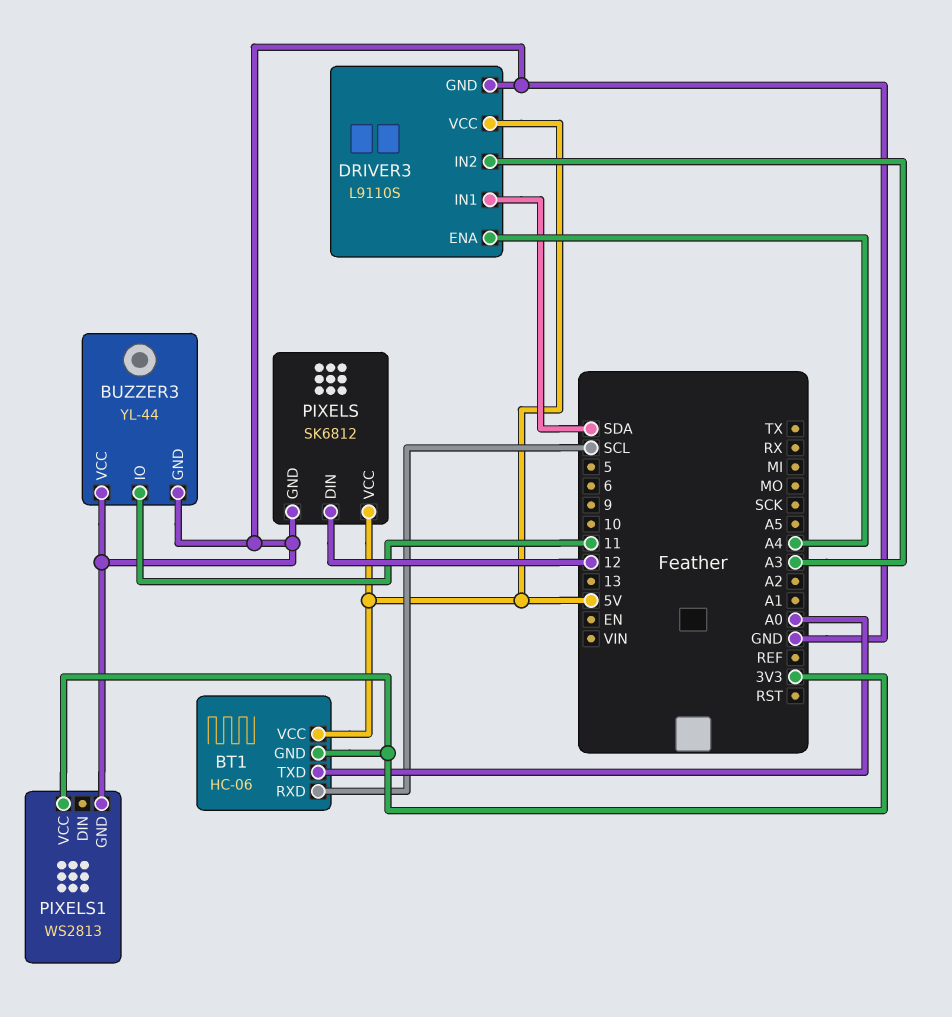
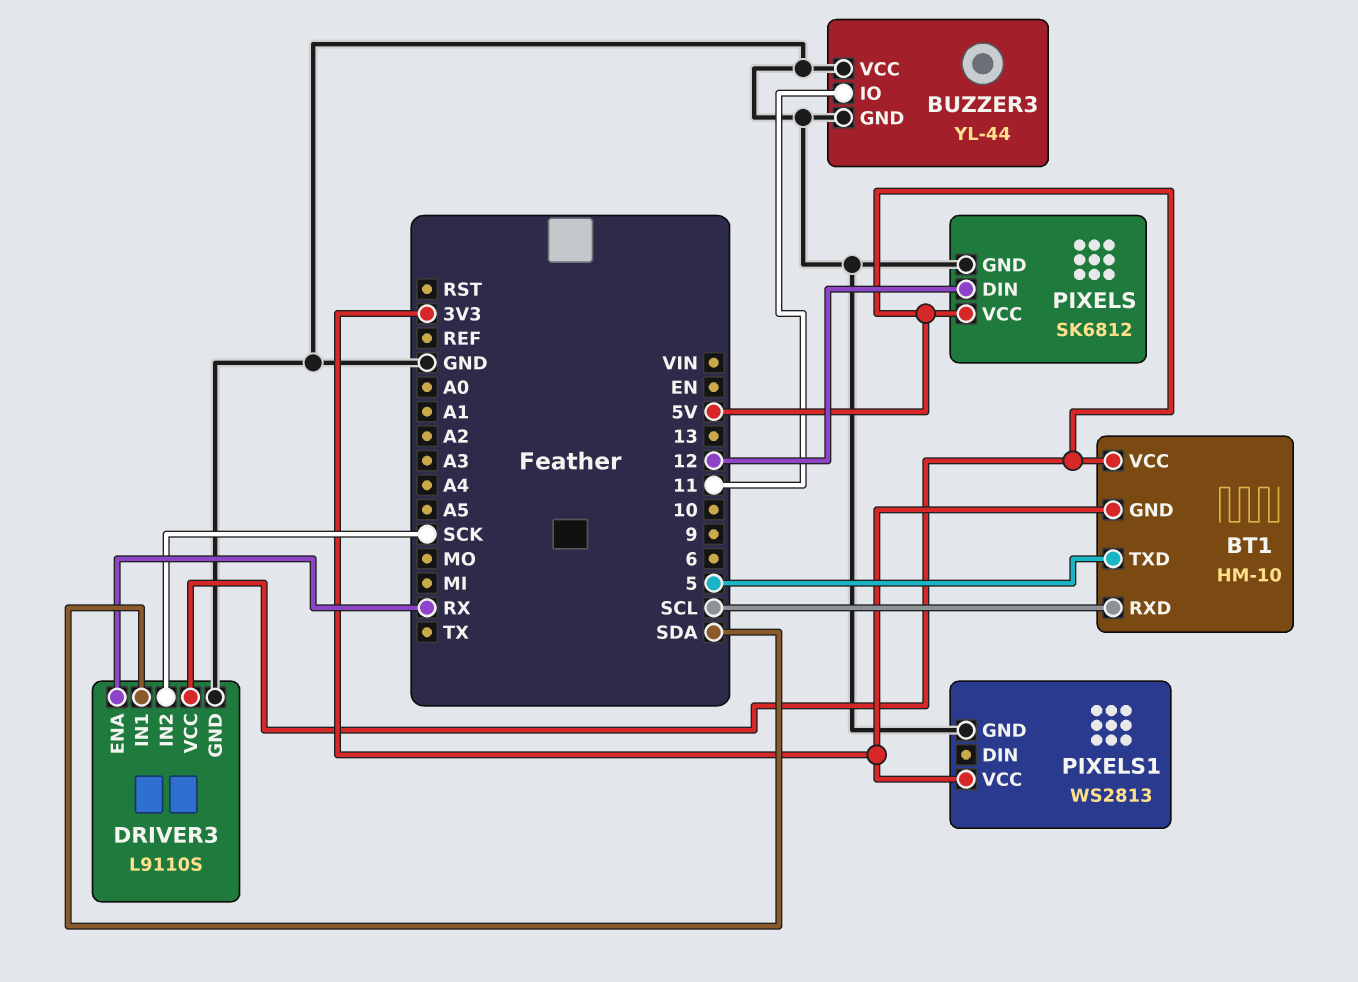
BT1: HC-06 -> HM-10
BT1 pin TXD: A0 -> 5
DRIVER3 pin ENA: A4 -> RX
DRIVER3 pin IN2: A3 -> SCK

